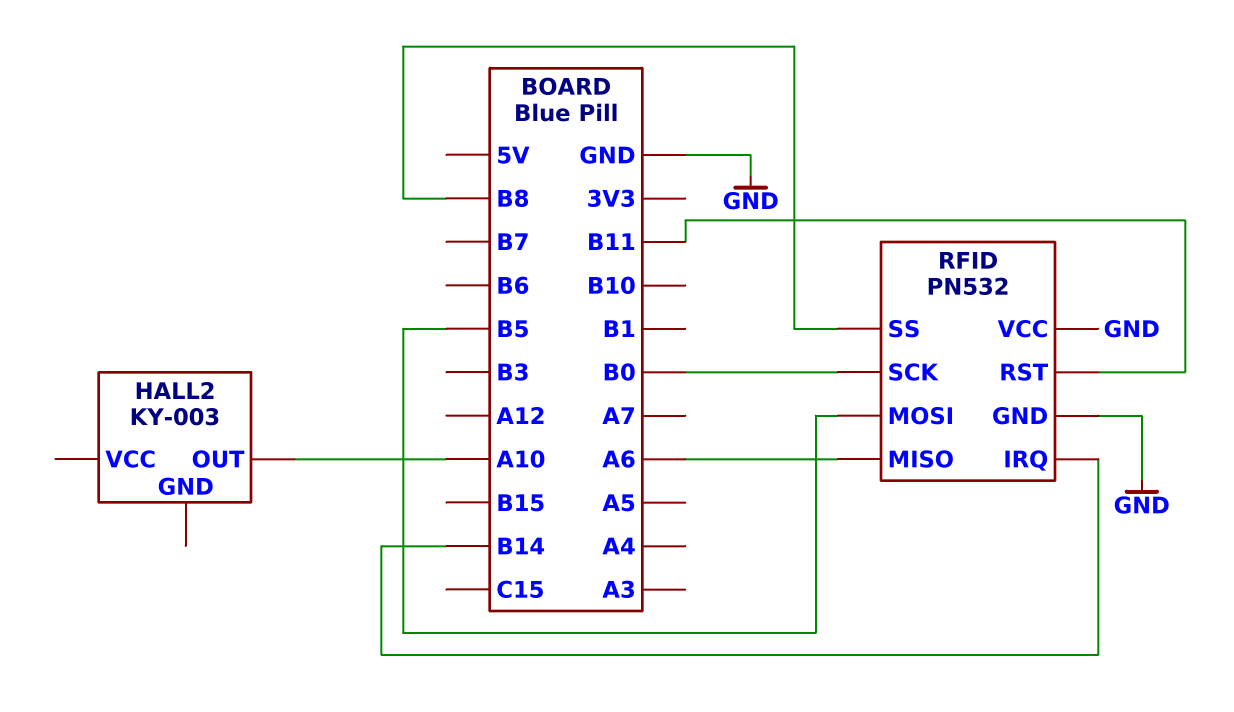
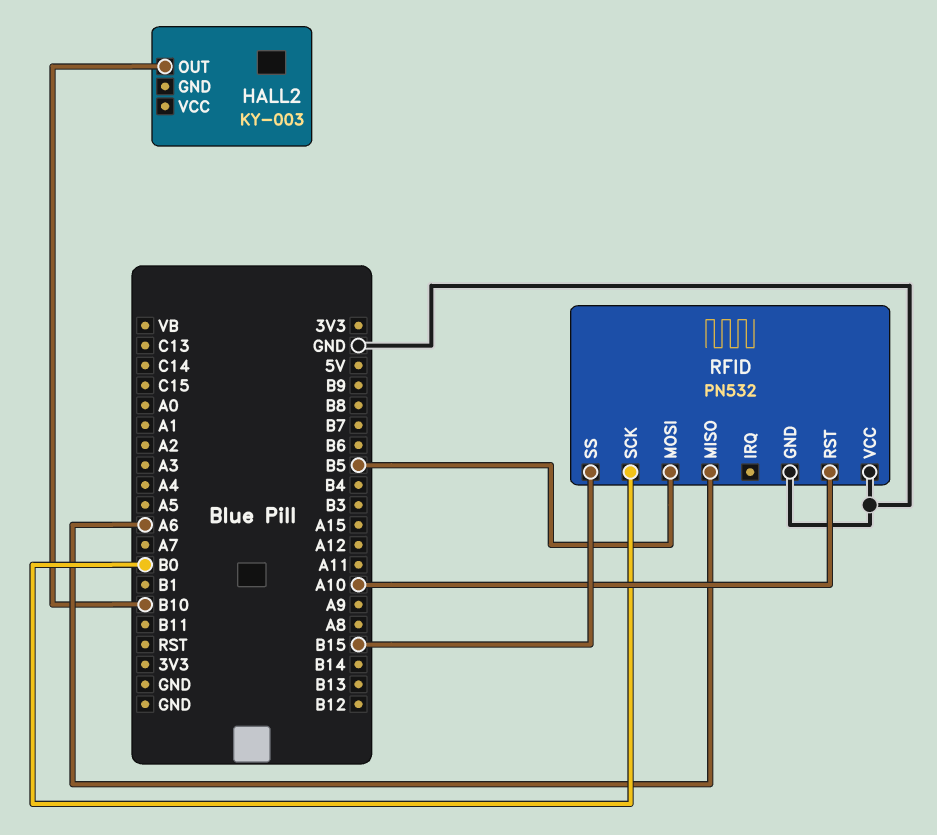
HALL2 pin OUT: A10 -> B10
RFID pin IRQ: B14 -> none
RFID pin RST: B11 -> A10
RFID pin SS: B8 -> B15

